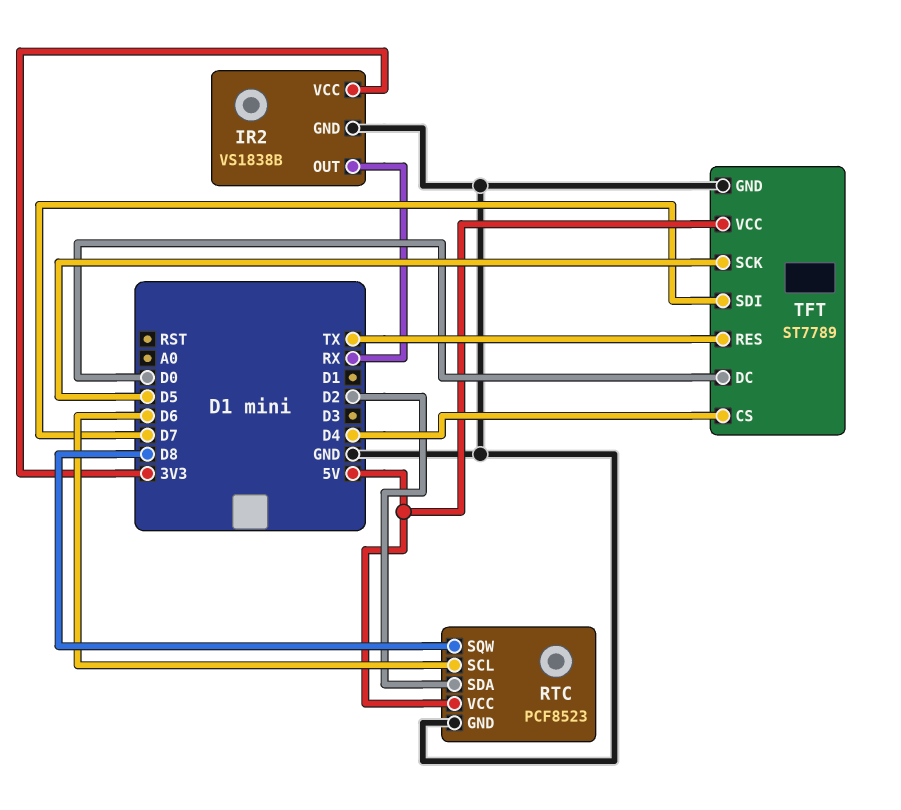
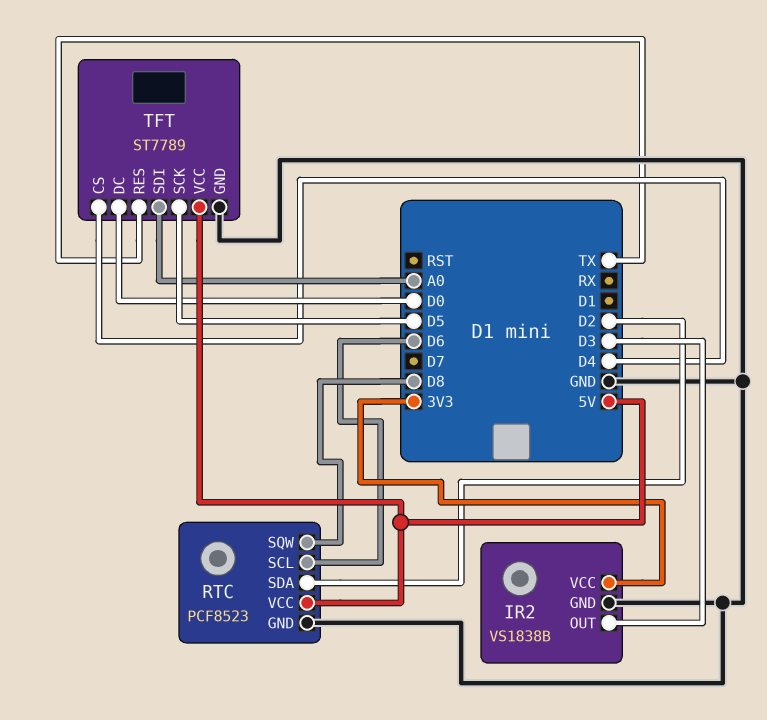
IR2 pin OUT: RX -> D3
TFT pin SDI: D7 -> A0

